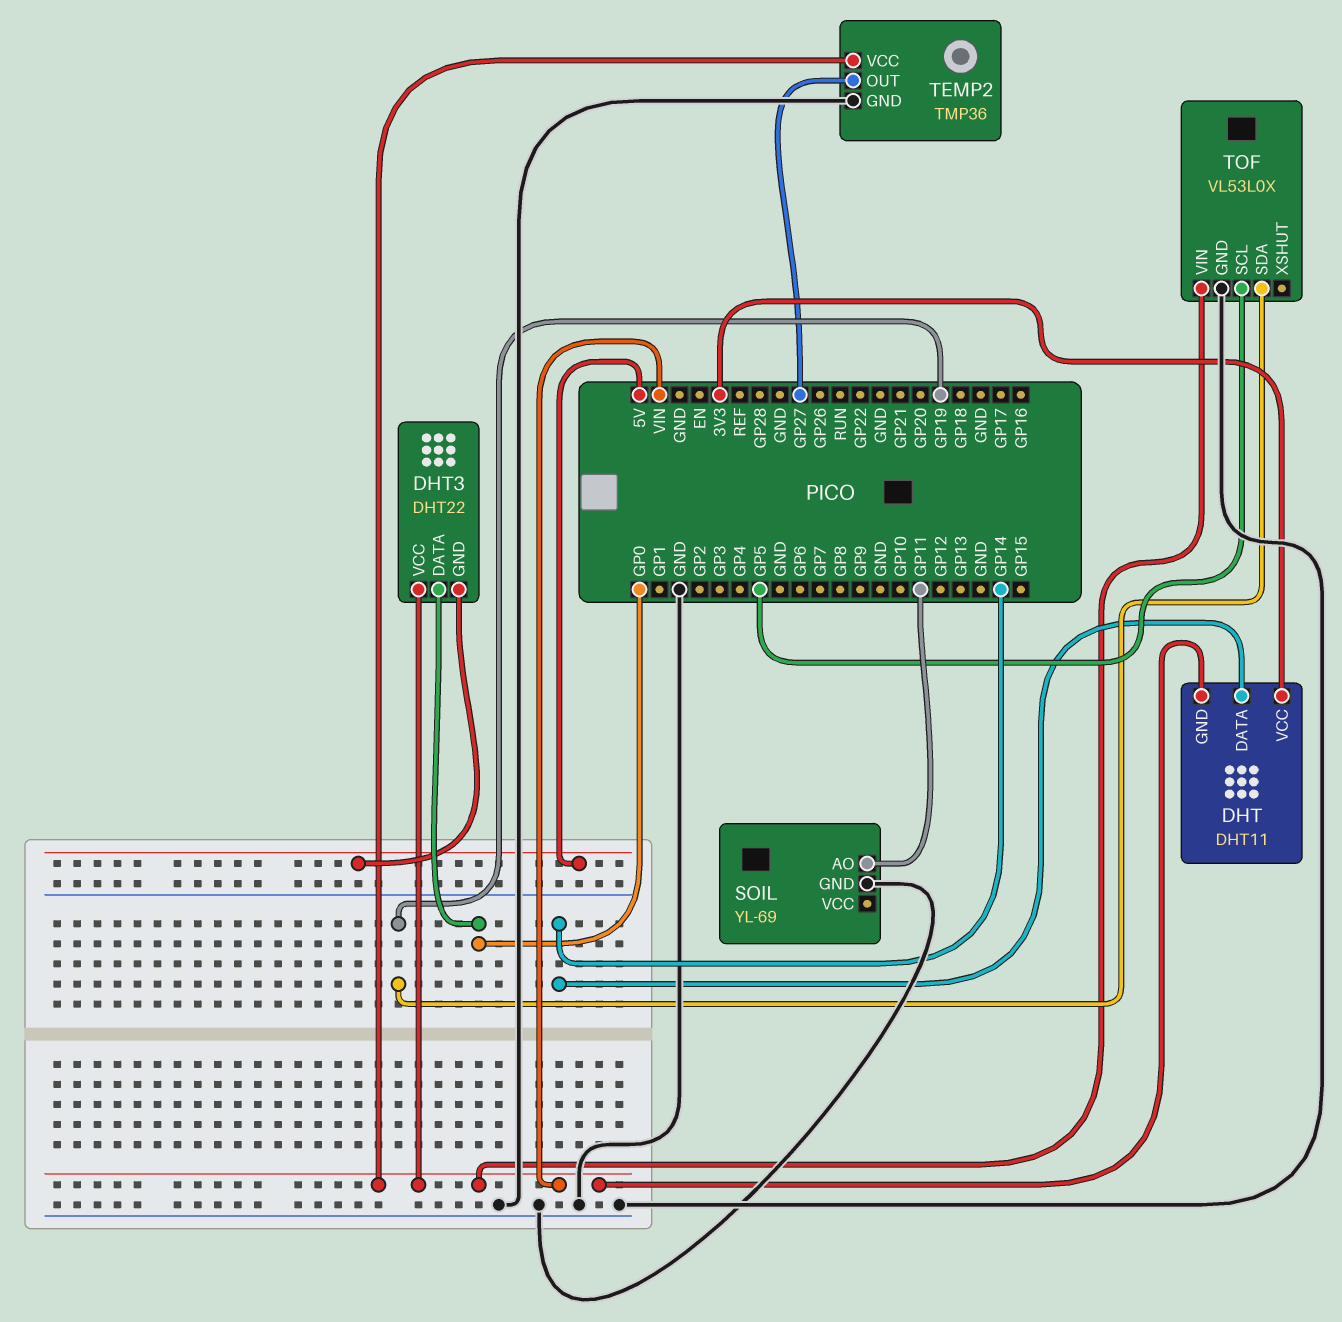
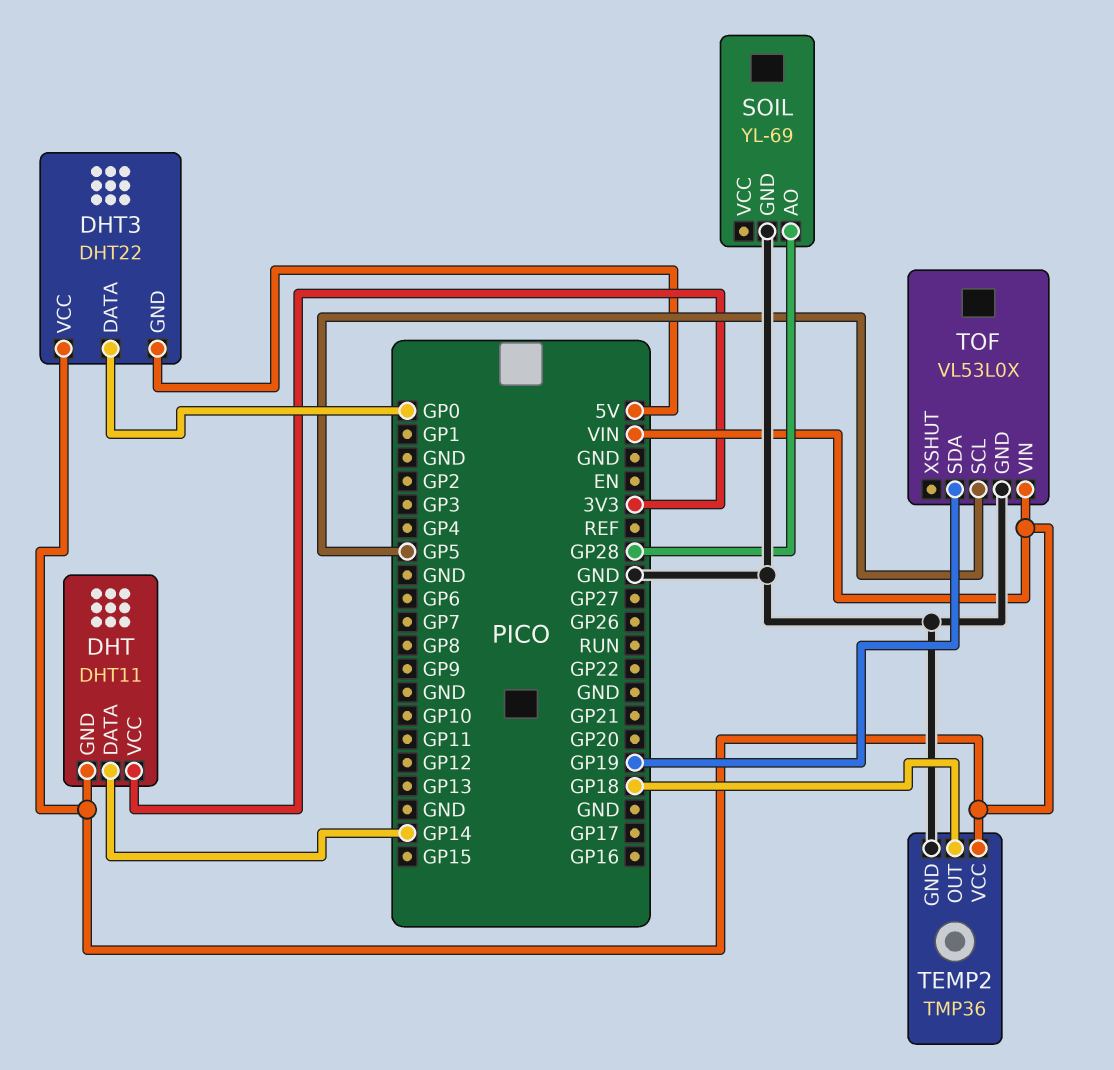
SOIL pin AO: GP11 -> GP28
TEMP2 pin OUT: GP27 -> GP18

